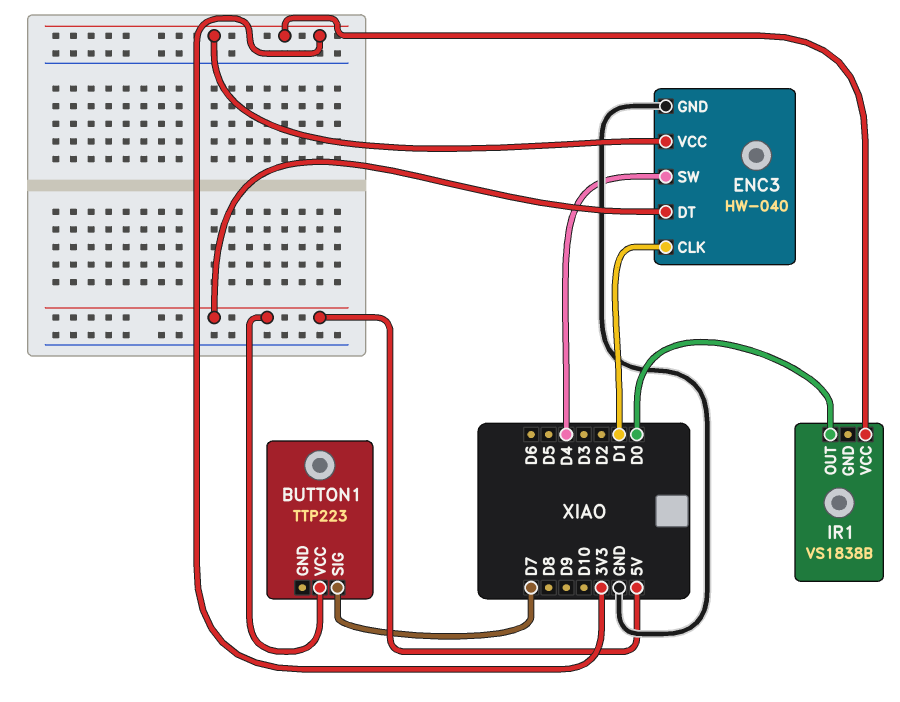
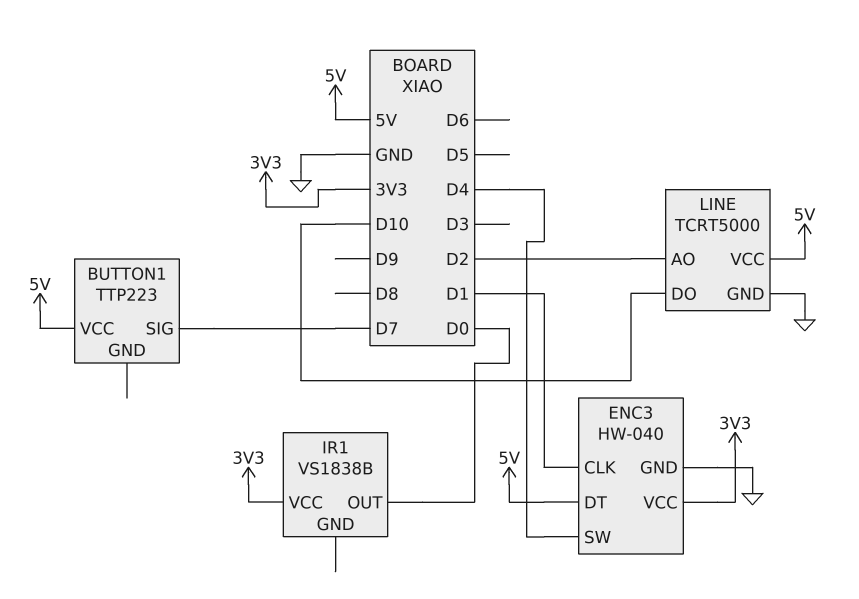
LINE: none -> TCRT5000
LINE pin AO: none -> D2
LINE pin DO: none -> D10
LINE pin GND: none -> GND
LINE pin VCC: none -> 5V

